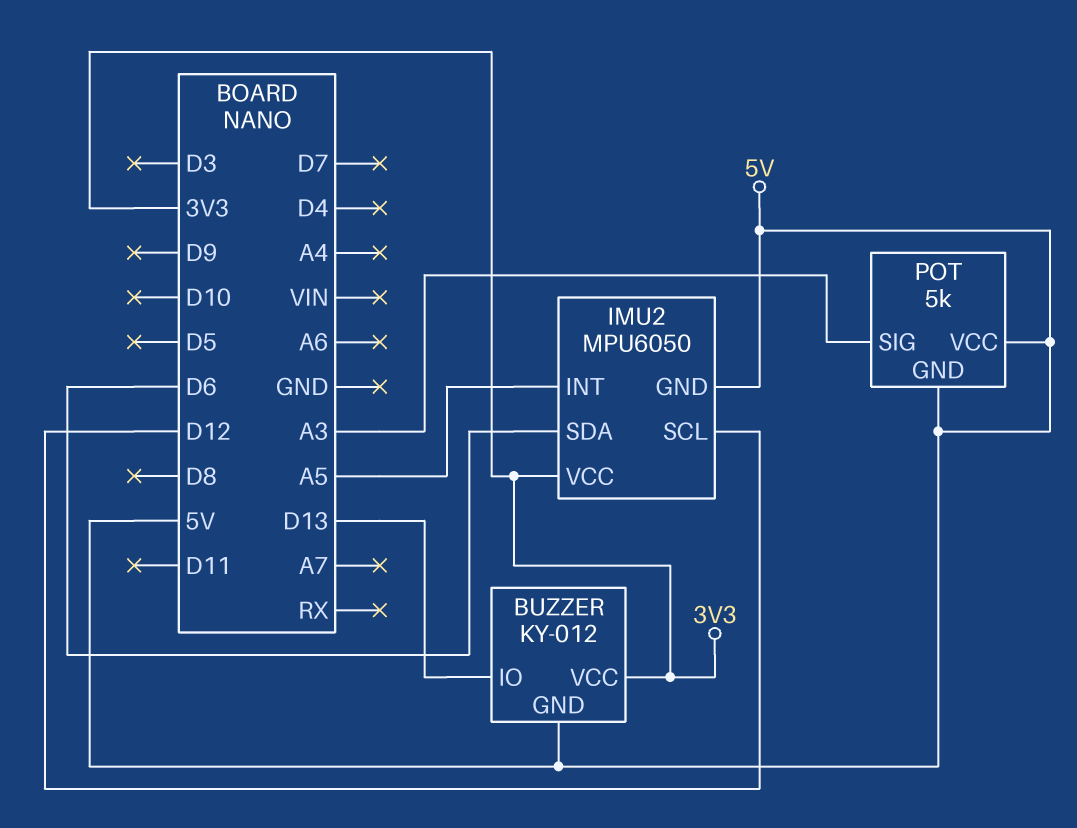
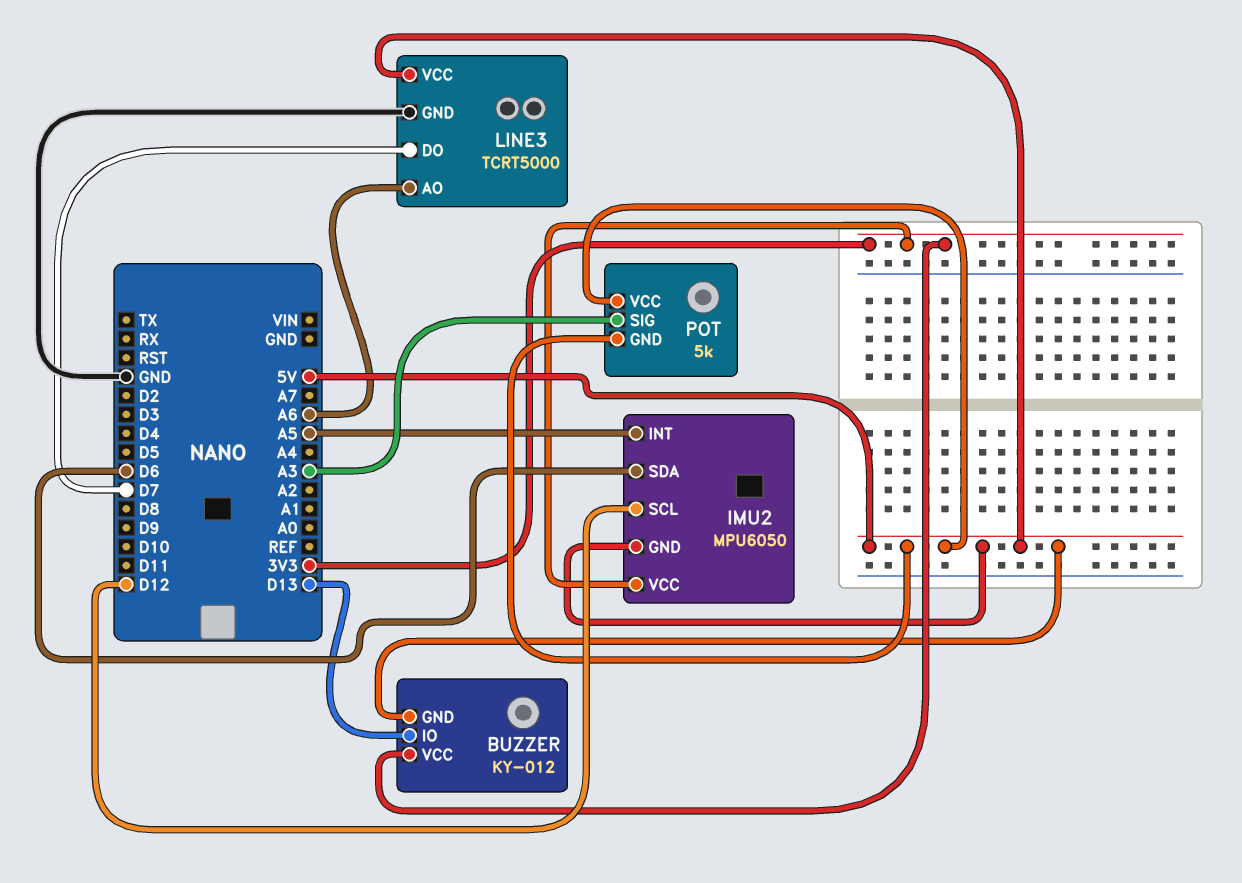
LINE3: none -> TCRT5000
LINE3 pin AO: none -> A6
LINE3 pin DO: none -> D7
LINE3 pin GND: none -> GND
LINE3 pin VCC: none -> 5V

